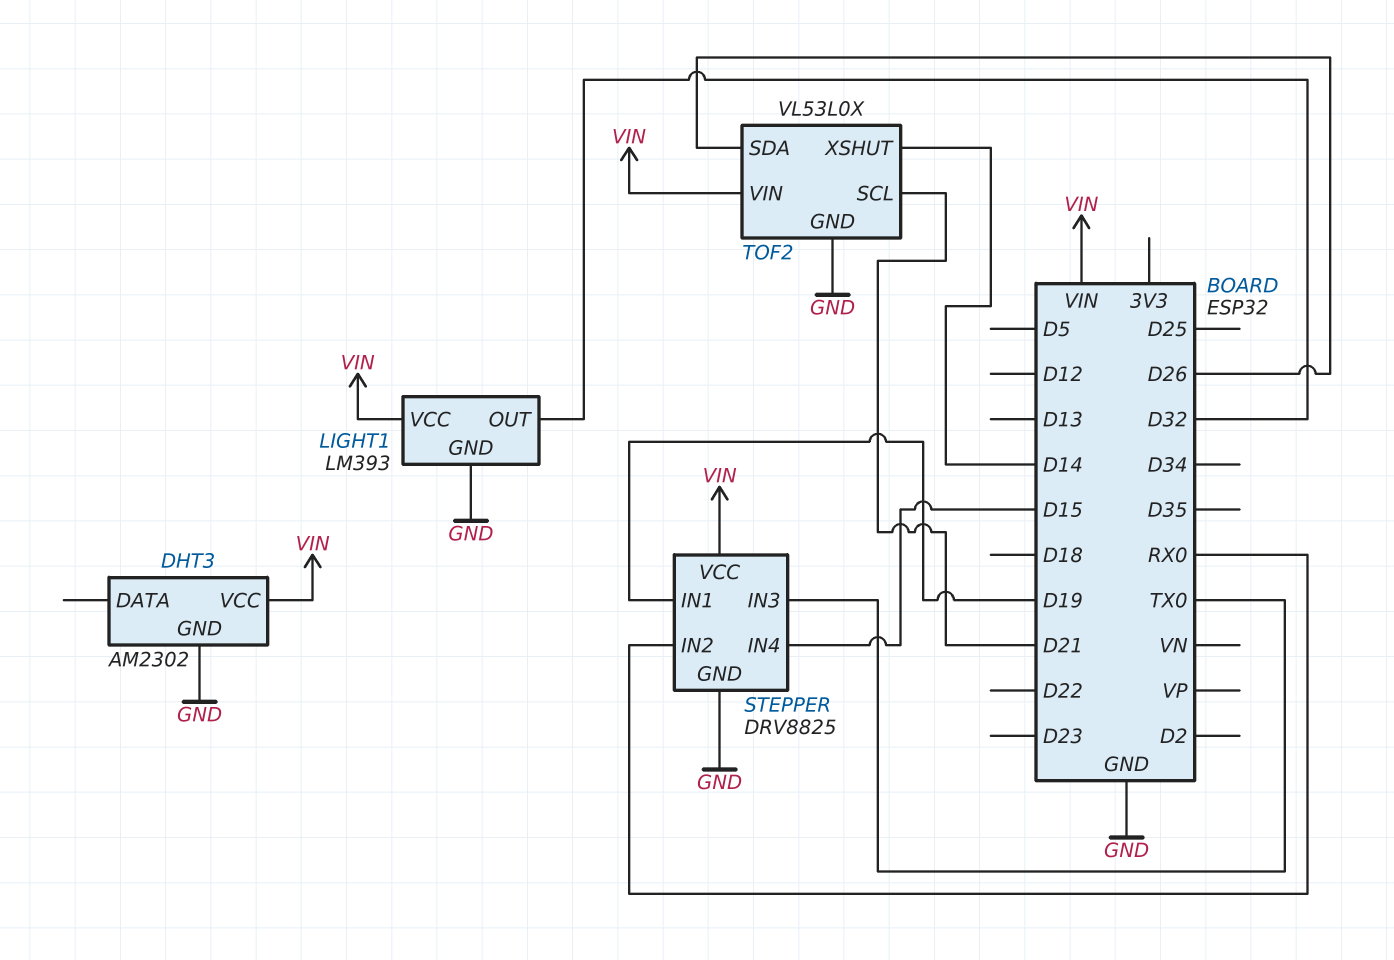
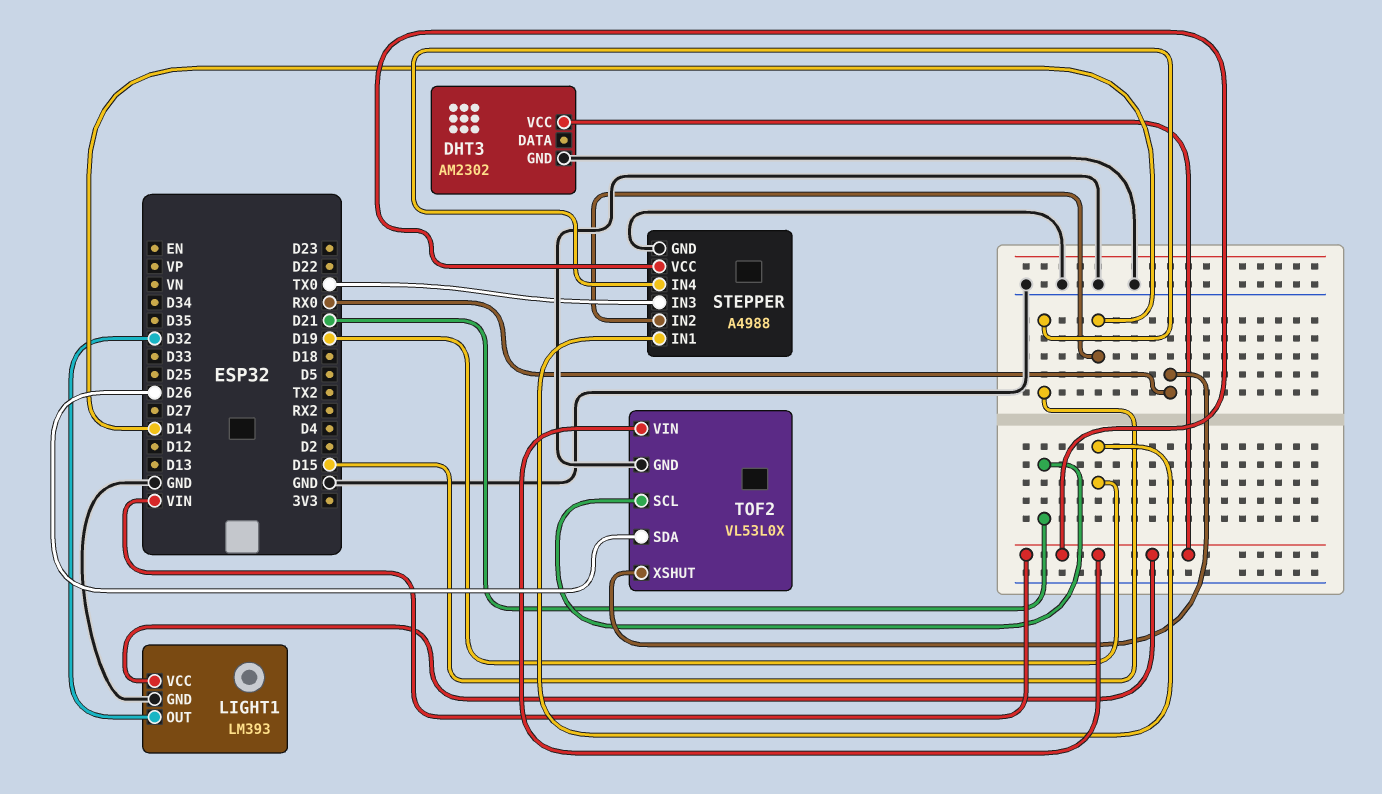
STEPPER: DRV8825 -> A4988
STEPPER pin IN2: RX0 -> D14
TOF2 pin XSHUT: D14 -> RX0

